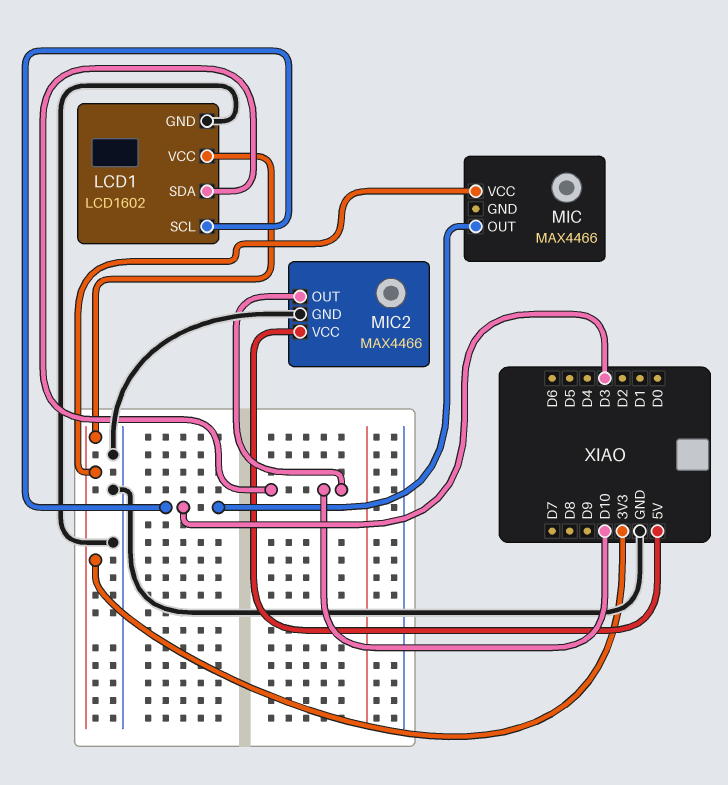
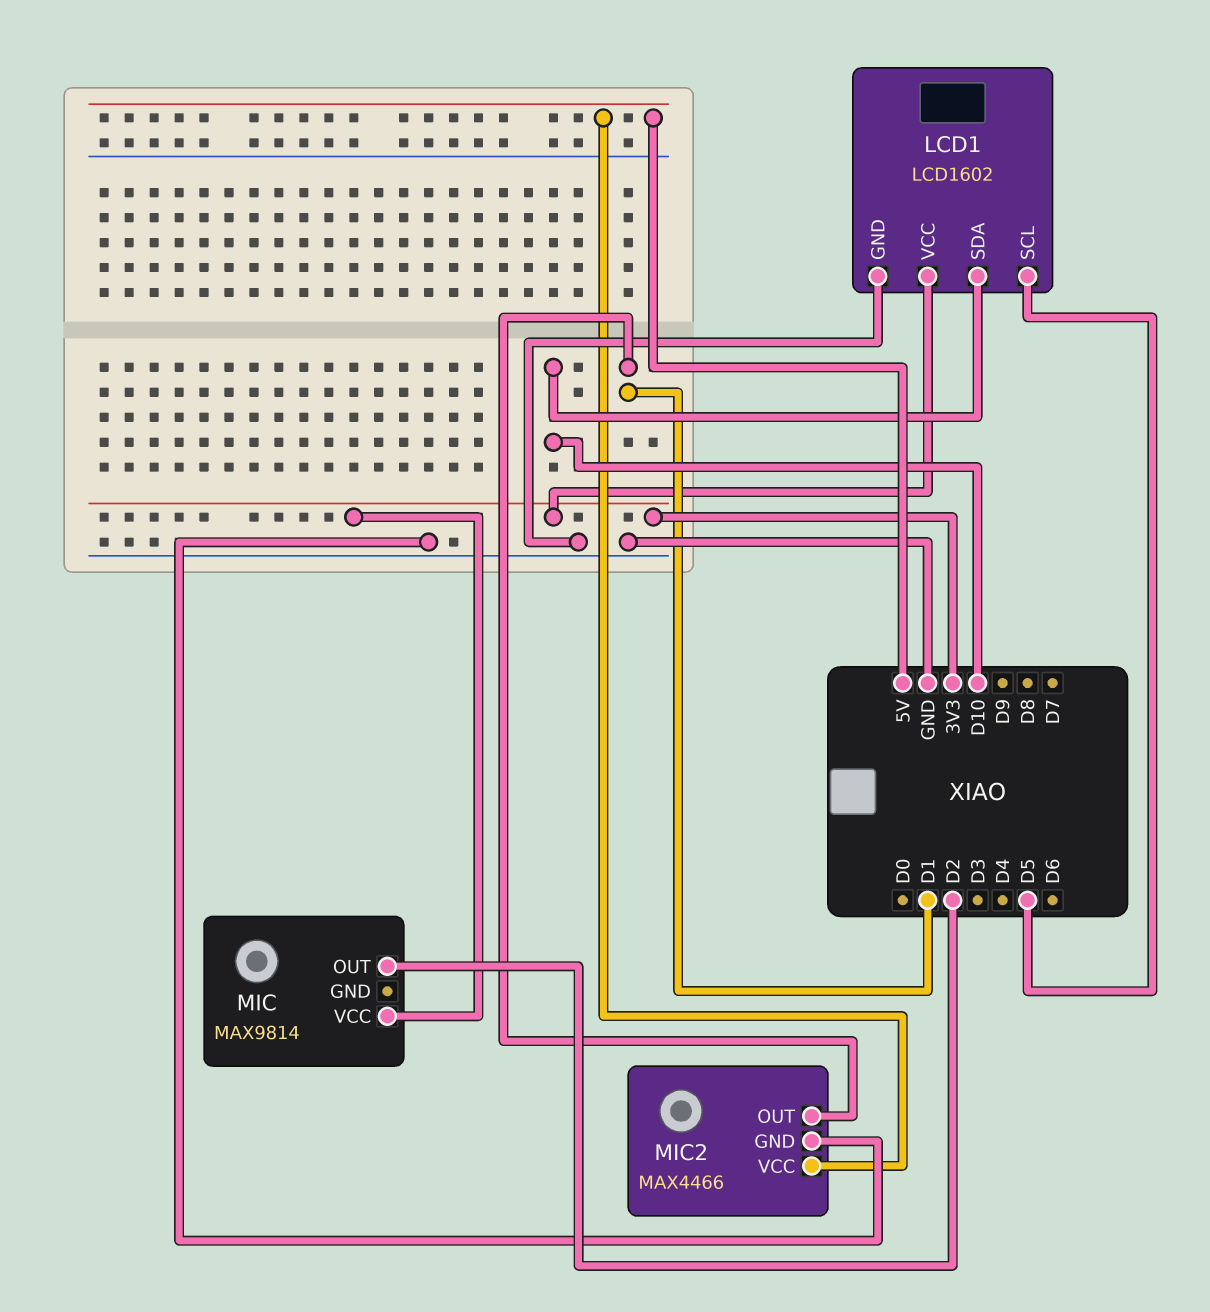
LCD1 pin SCL: D3 -> D5
MIC: MAX4466 -> MAX9814
MIC pin OUT: D3 -> D2
MIC2 pin OUT: D10 -> D1

